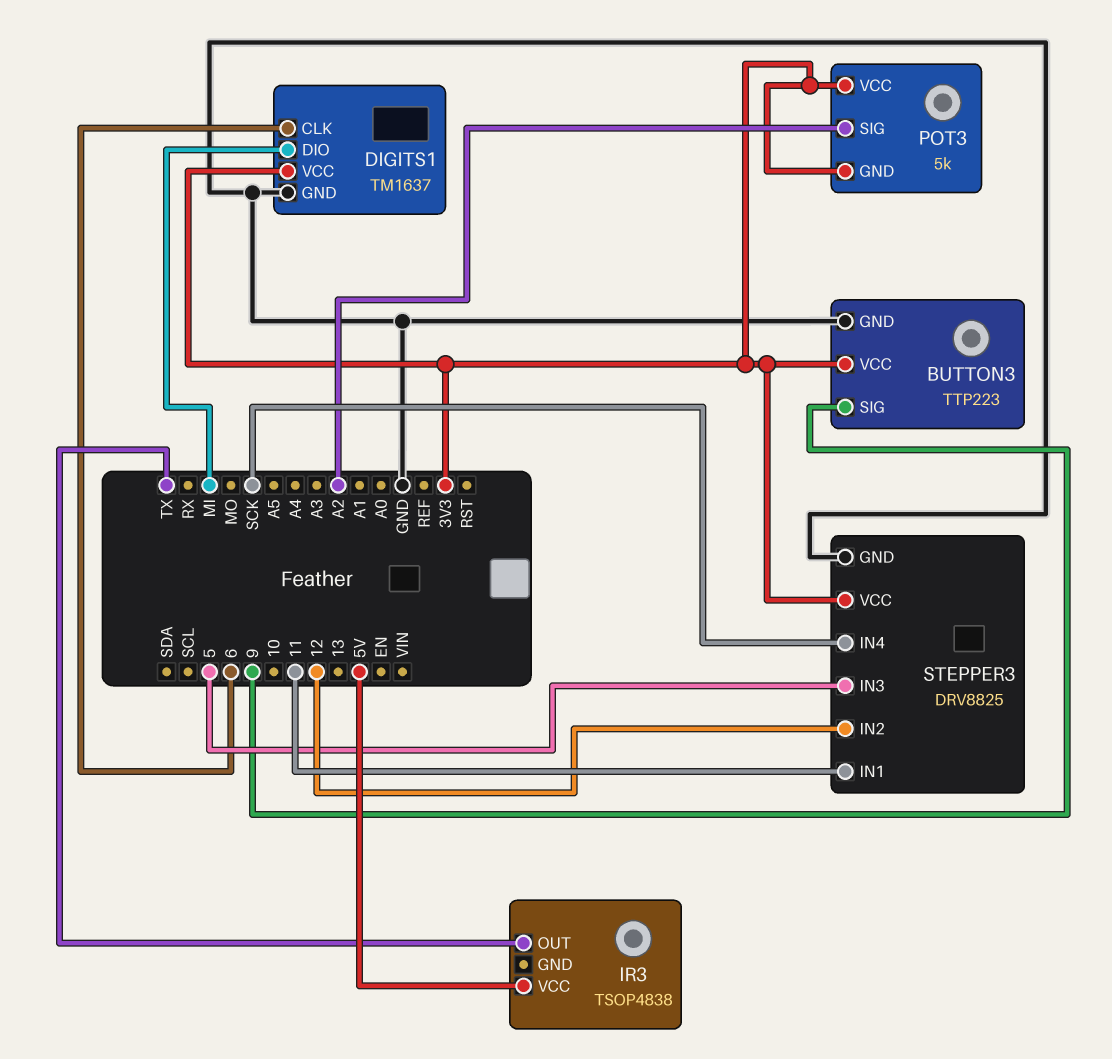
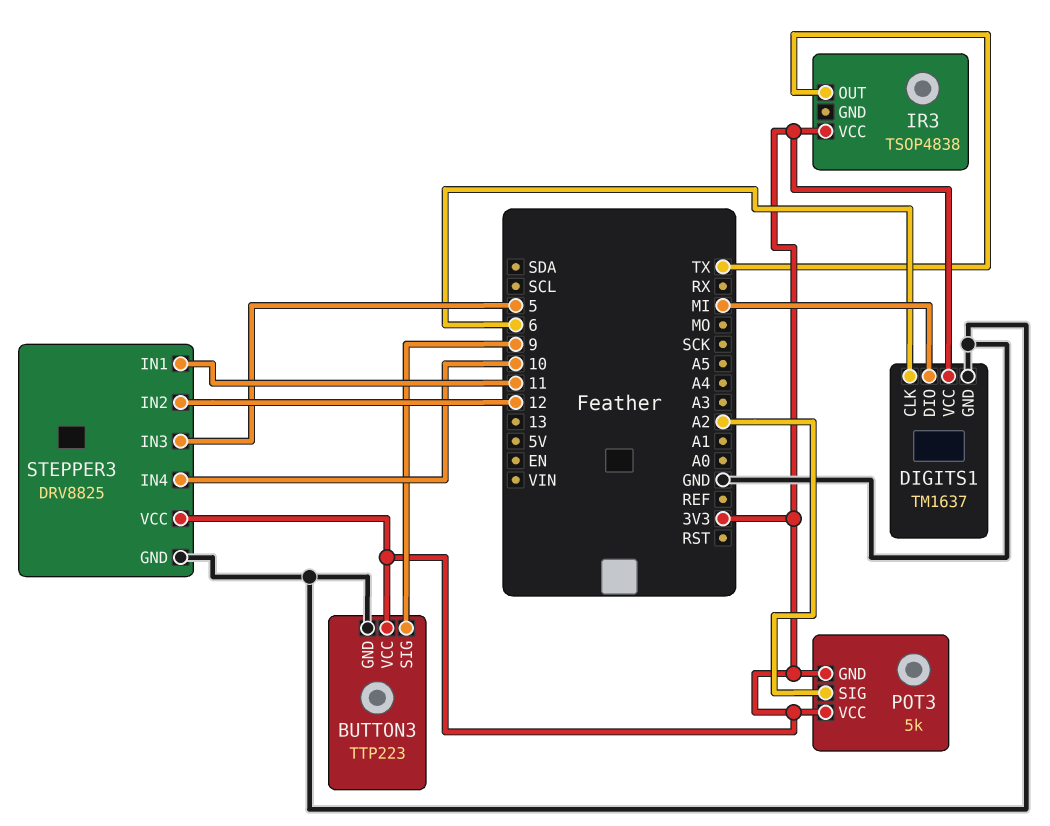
IR3 pin VCC: 5V -> 3V3
STEPPER3 pin IN4: SCK -> 10

